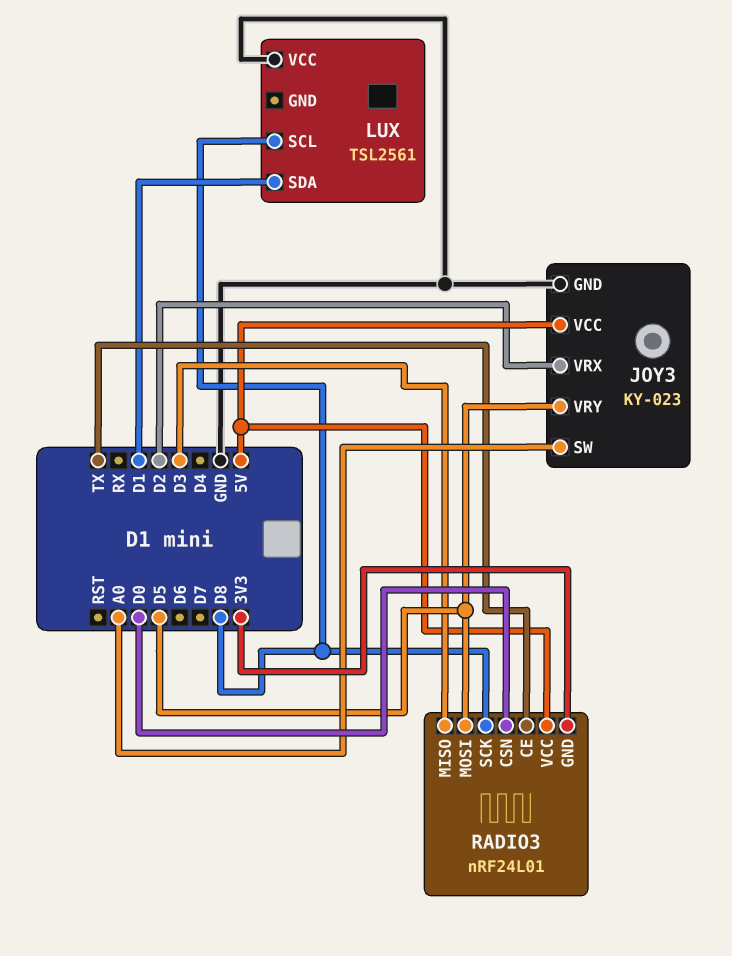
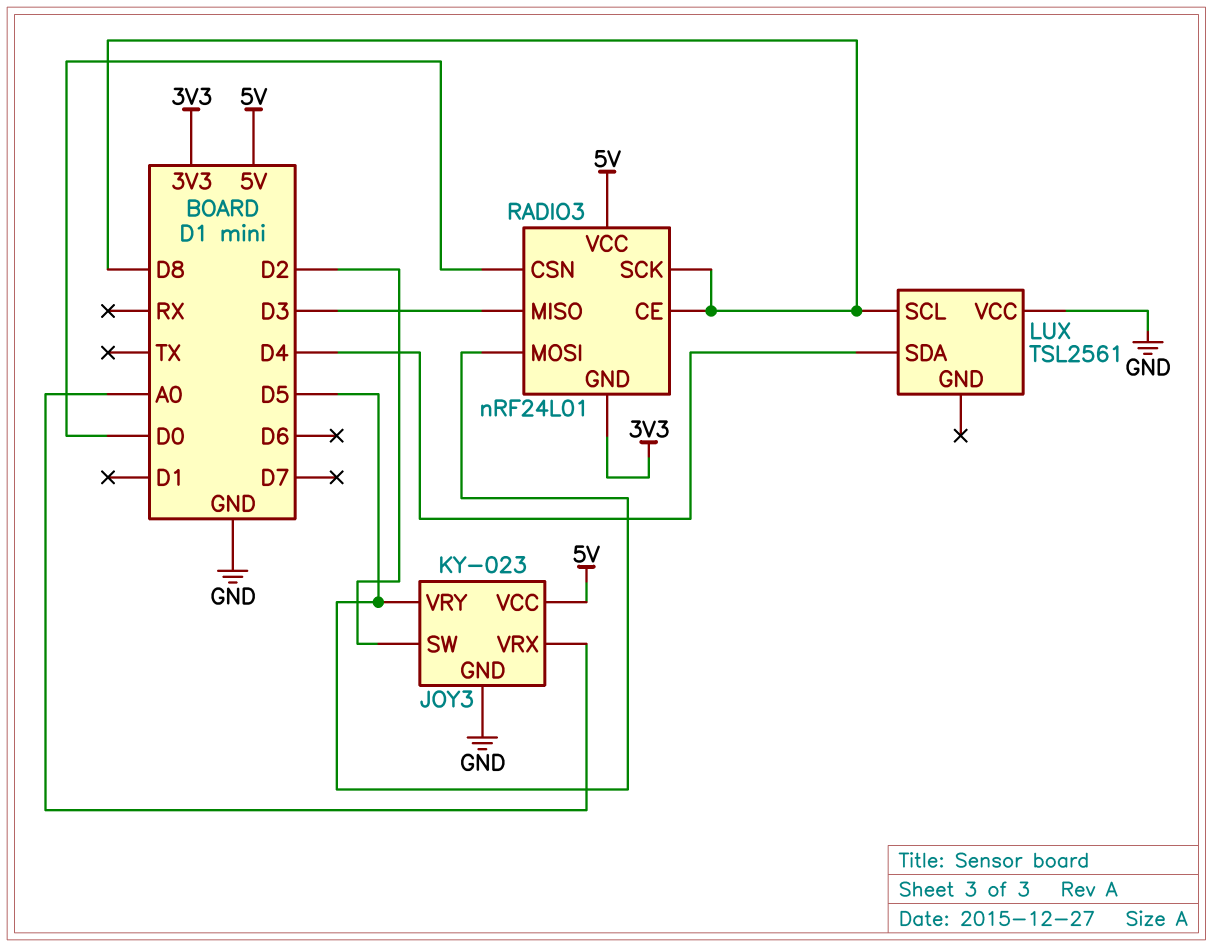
JOY3 pin SW: A0 -> D2
JOY3 pin VRX: D2 -> A0
LUX pin SDA: D1 -> D4
RADIO3 pin CE: TX -> D8

